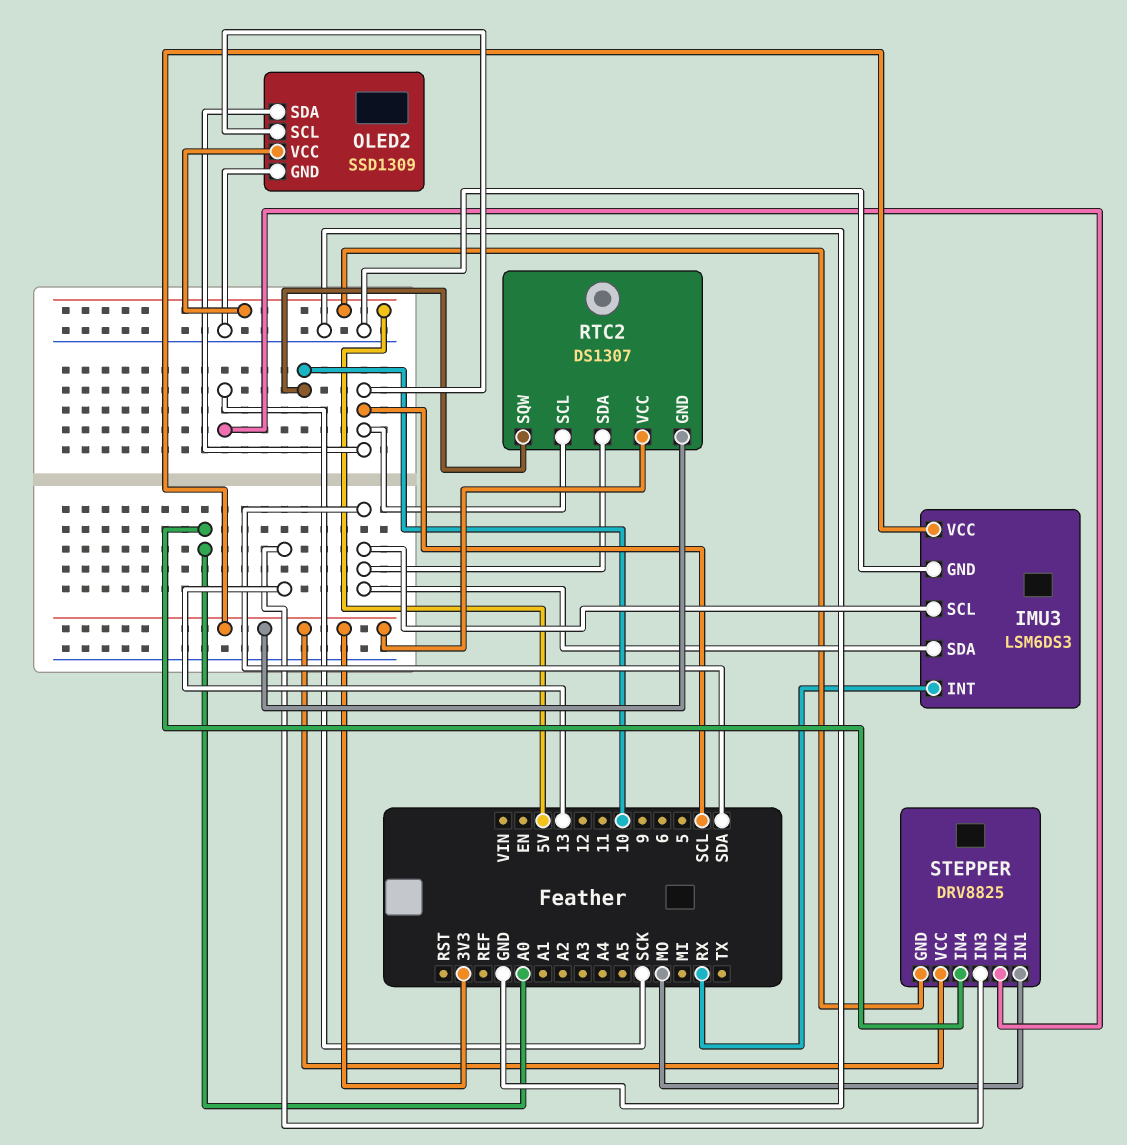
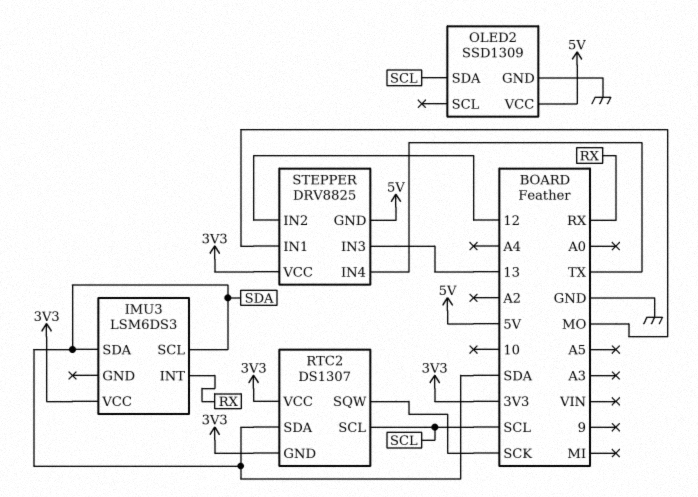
IMU3 pin GND: GND -> none
OLED2 pin SCL: SCL -> none
RTC2 pin SQW: 10 -> SCK
STEPPER pin IN2: SCK -> 12
STEPPER pin IN4: A0 -> TX

